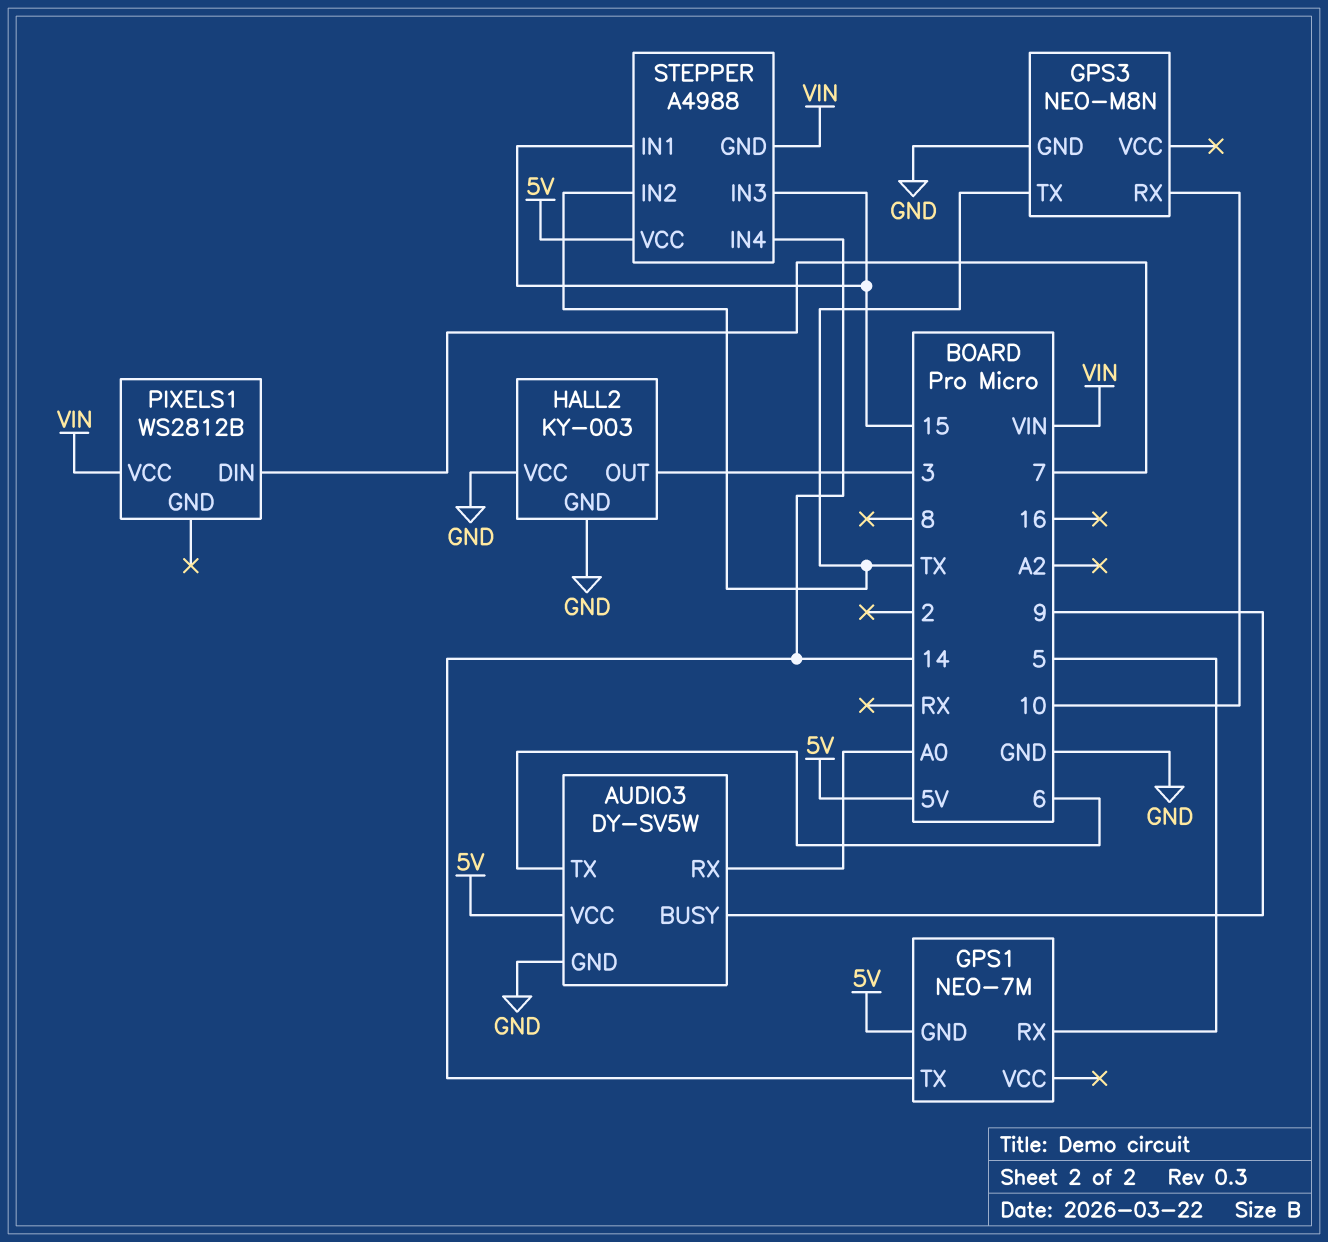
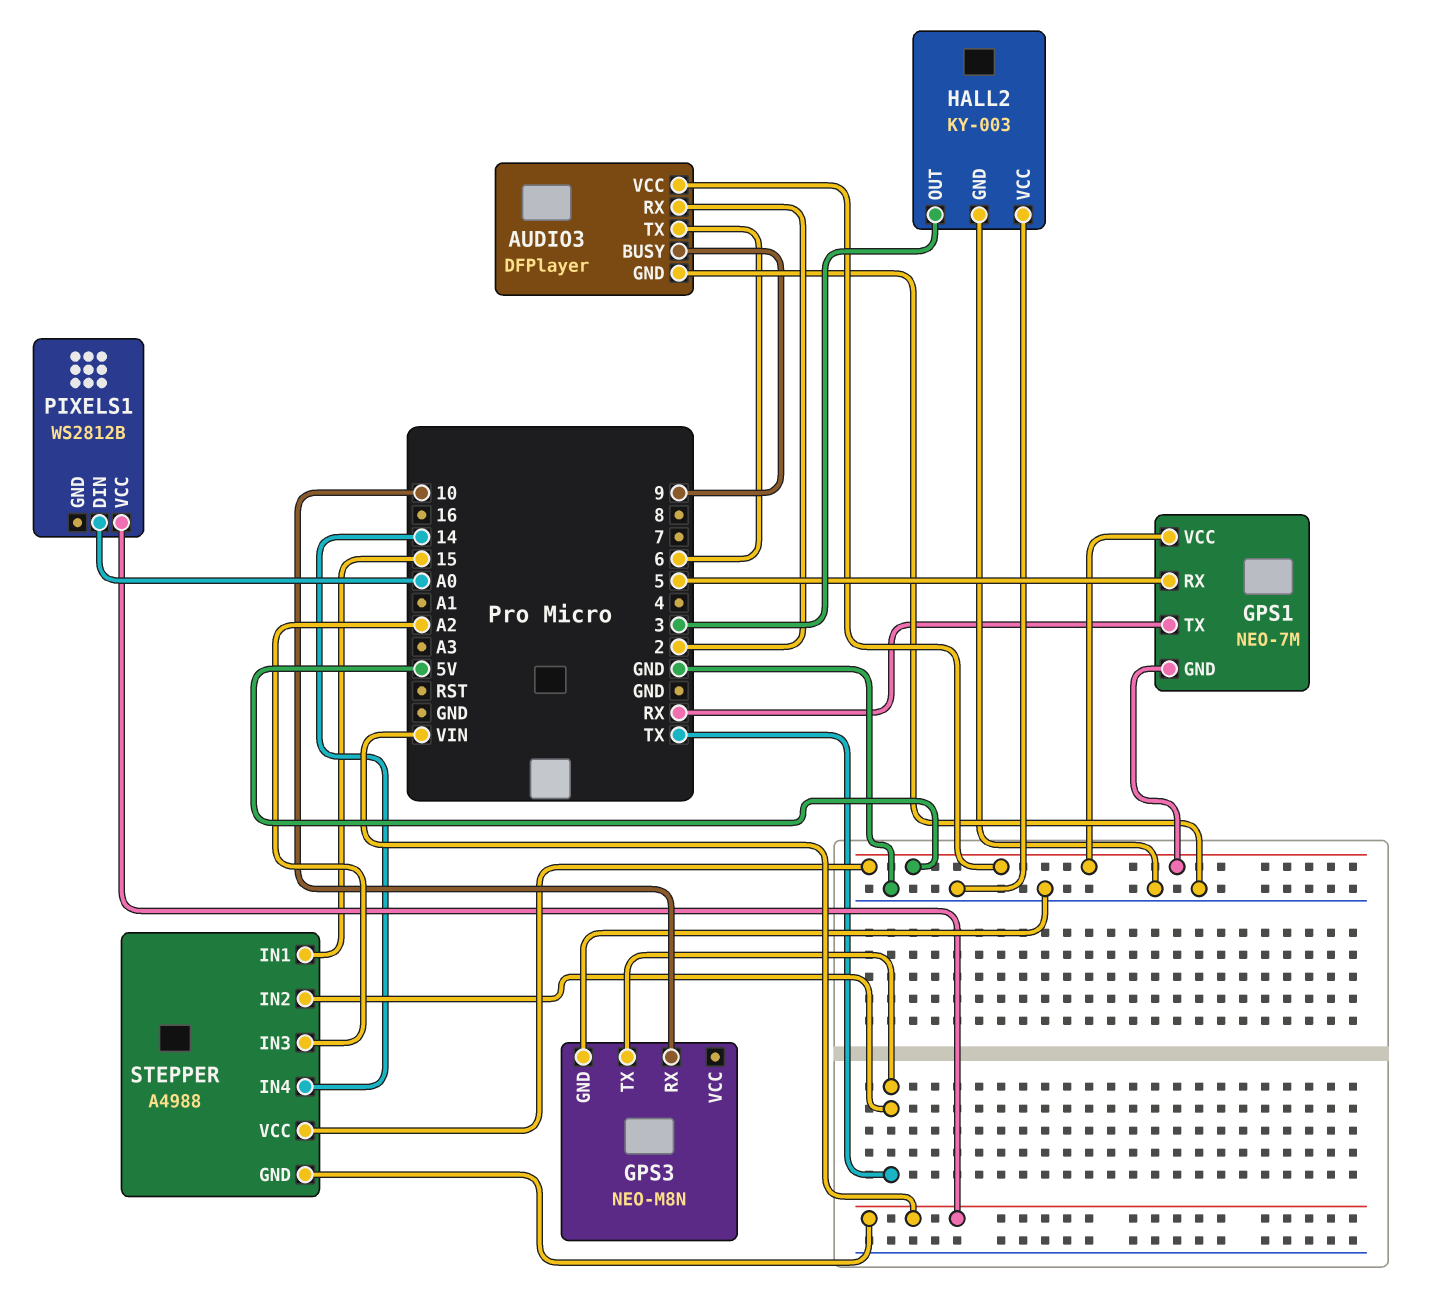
AUDIO3: DY-SV5W -> DFPlayer
AUDIO3 pin RX: A0 -> 2
GPS1 pin TX: 14 -> RX
GPS1 pin VCC: none -> 5V
PIXELS1 pin DIN: 7 -> A0
STEPPER pin IN3: 15 -> A2

